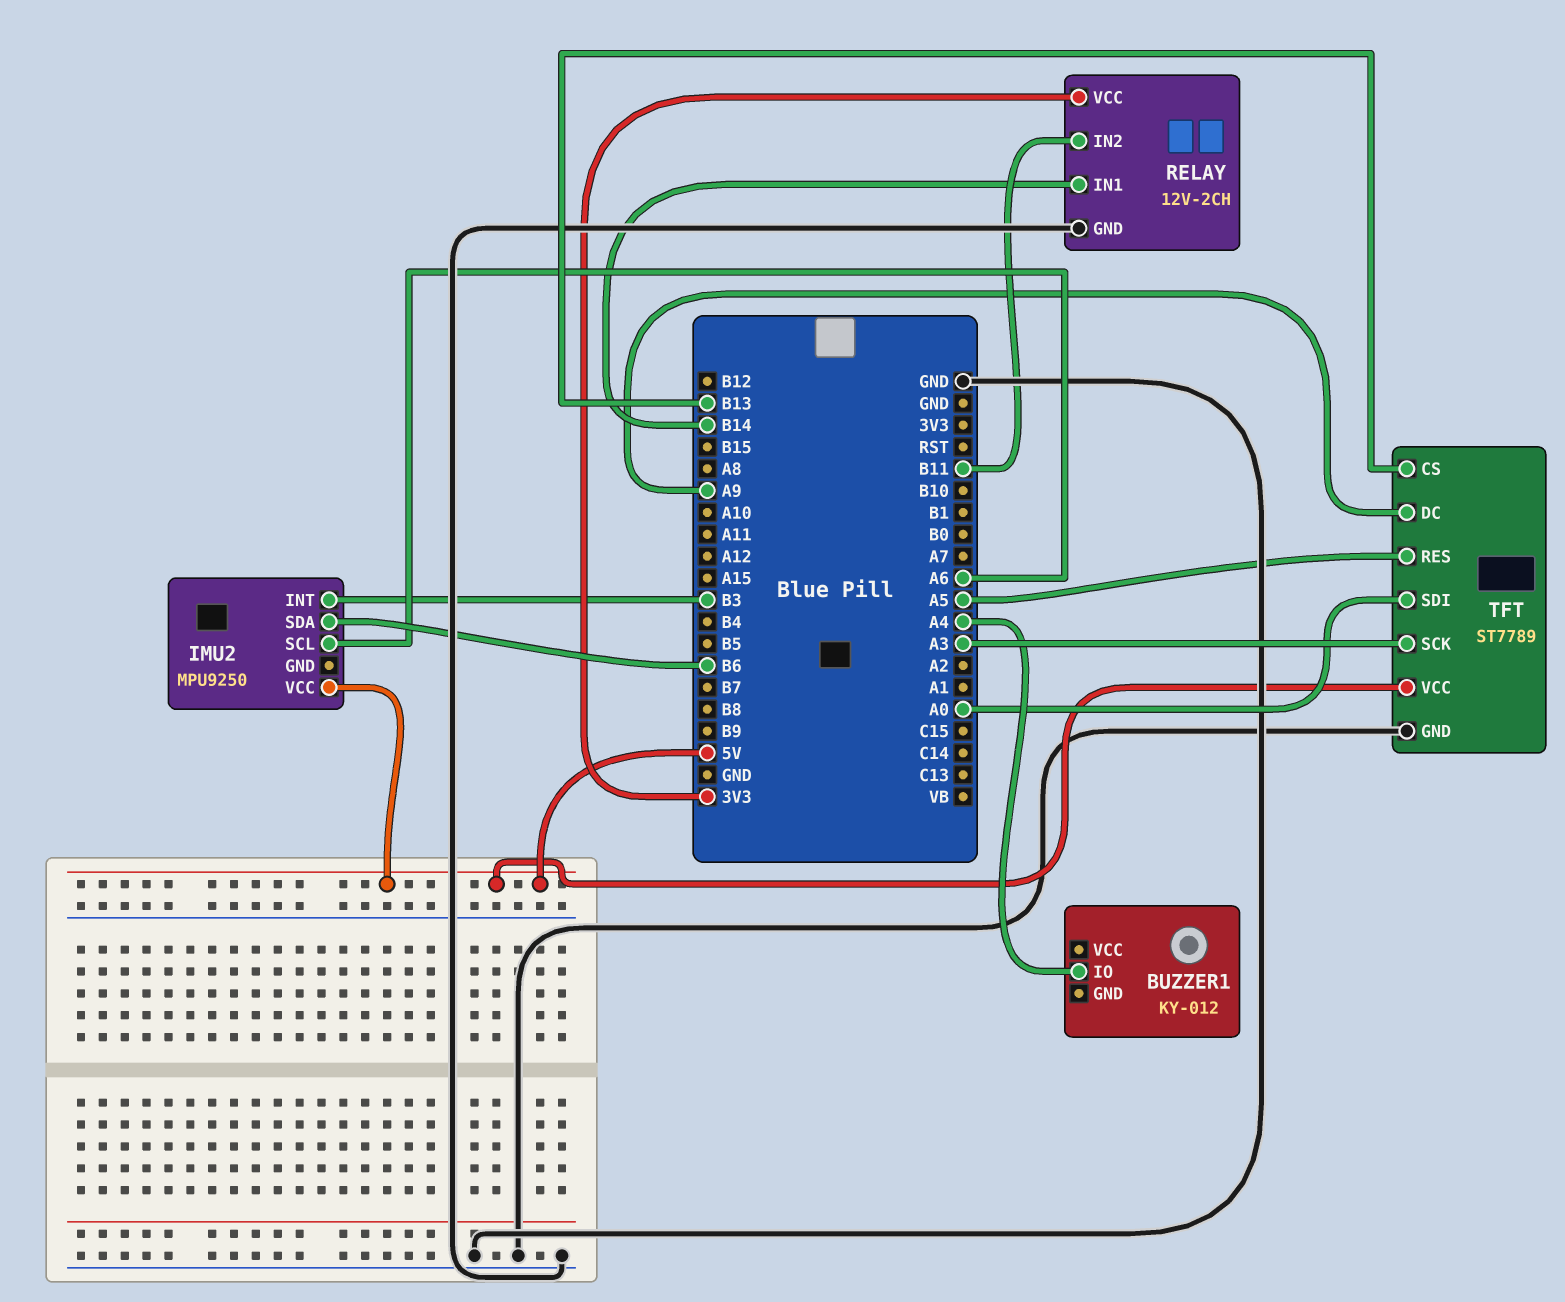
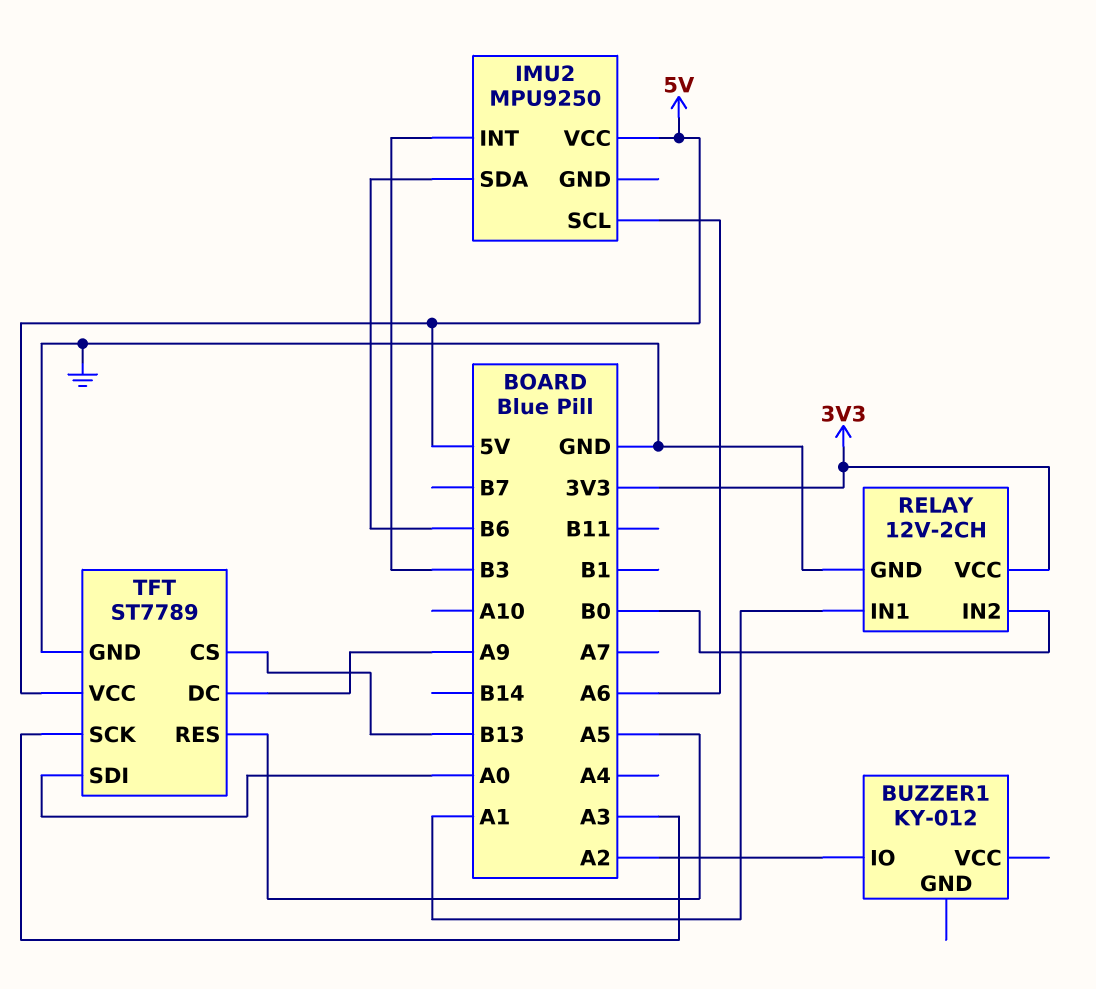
BUZZER1 pin IO: A4 -> A2
RELAY pin IN1: B14 -> A1
RELAY pin IN2: B11 -> B0

